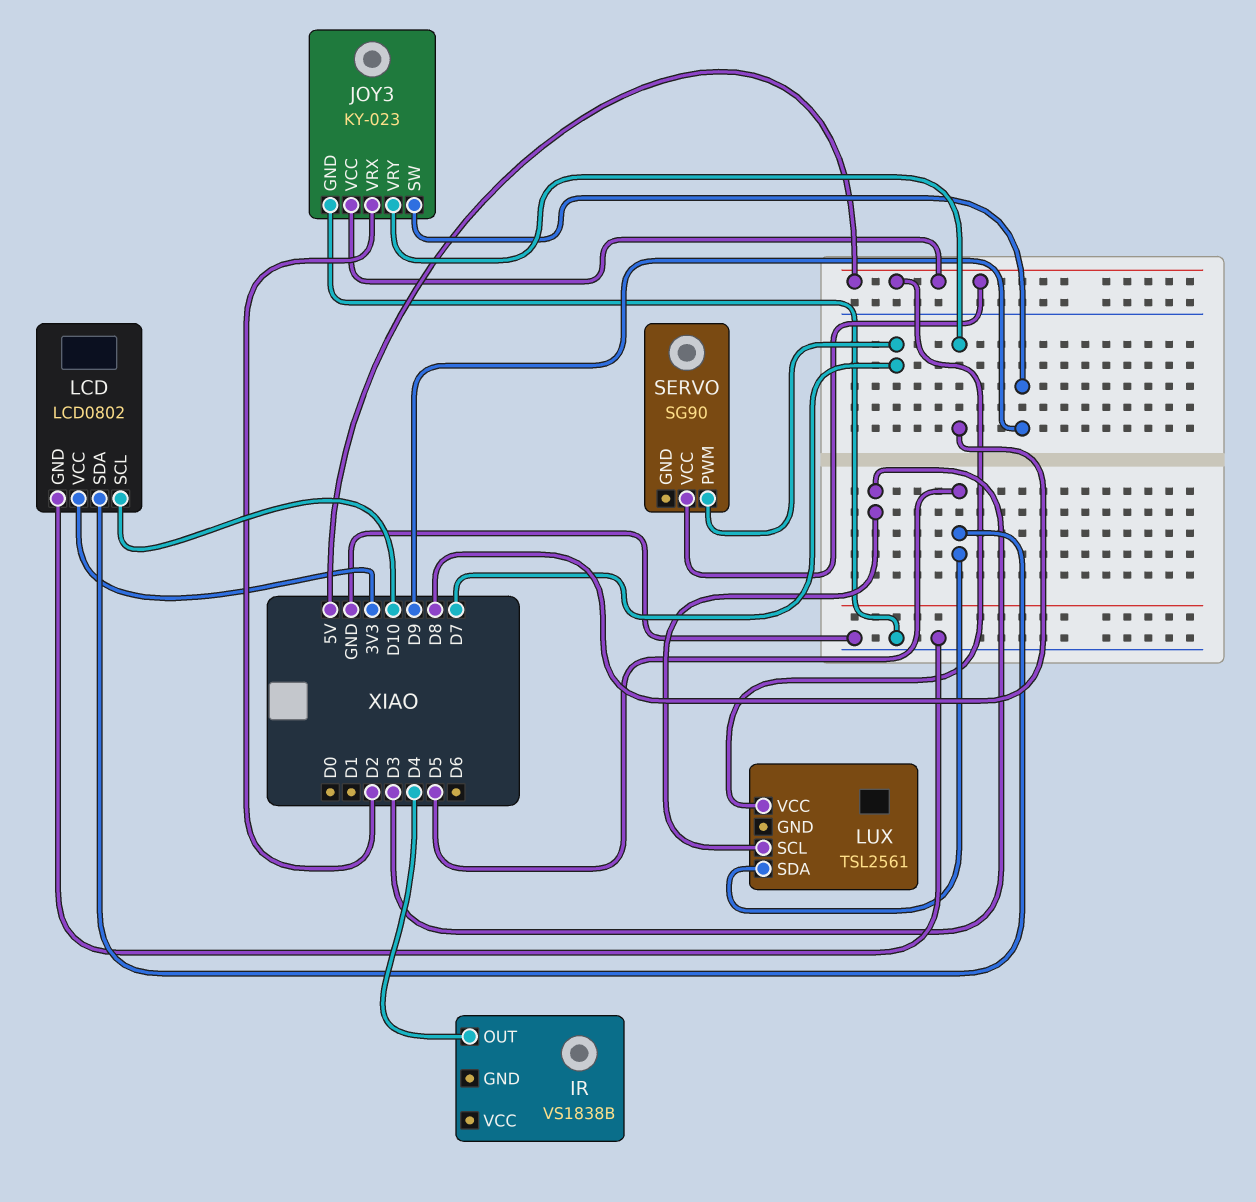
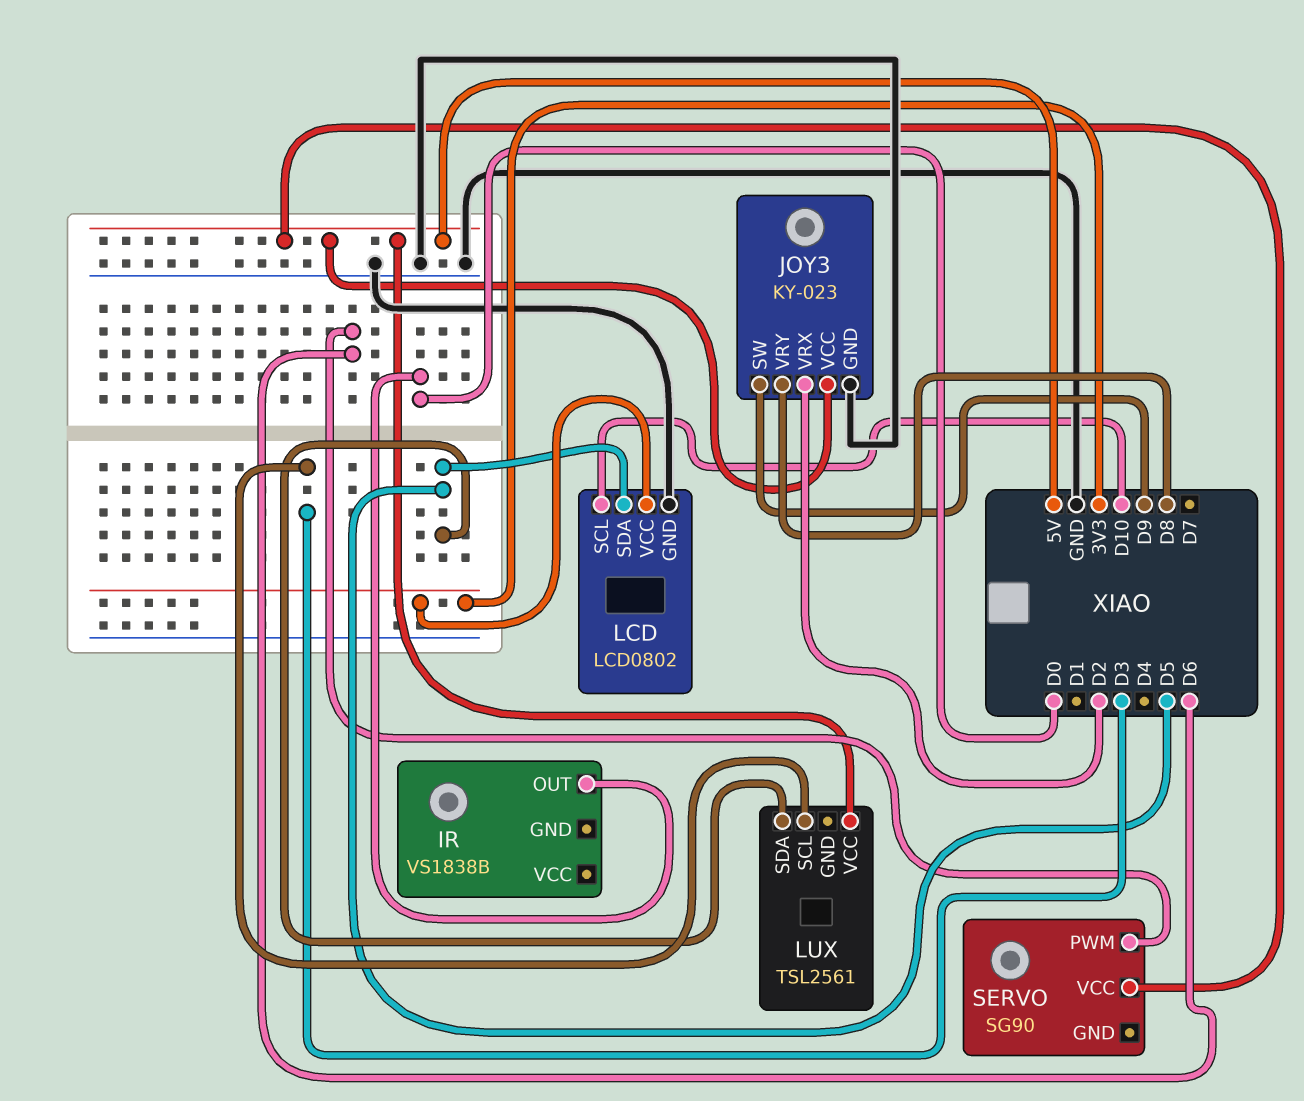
IR pin OUT: D4 -> D0
SERVO pin PWM: D7 -> D6

